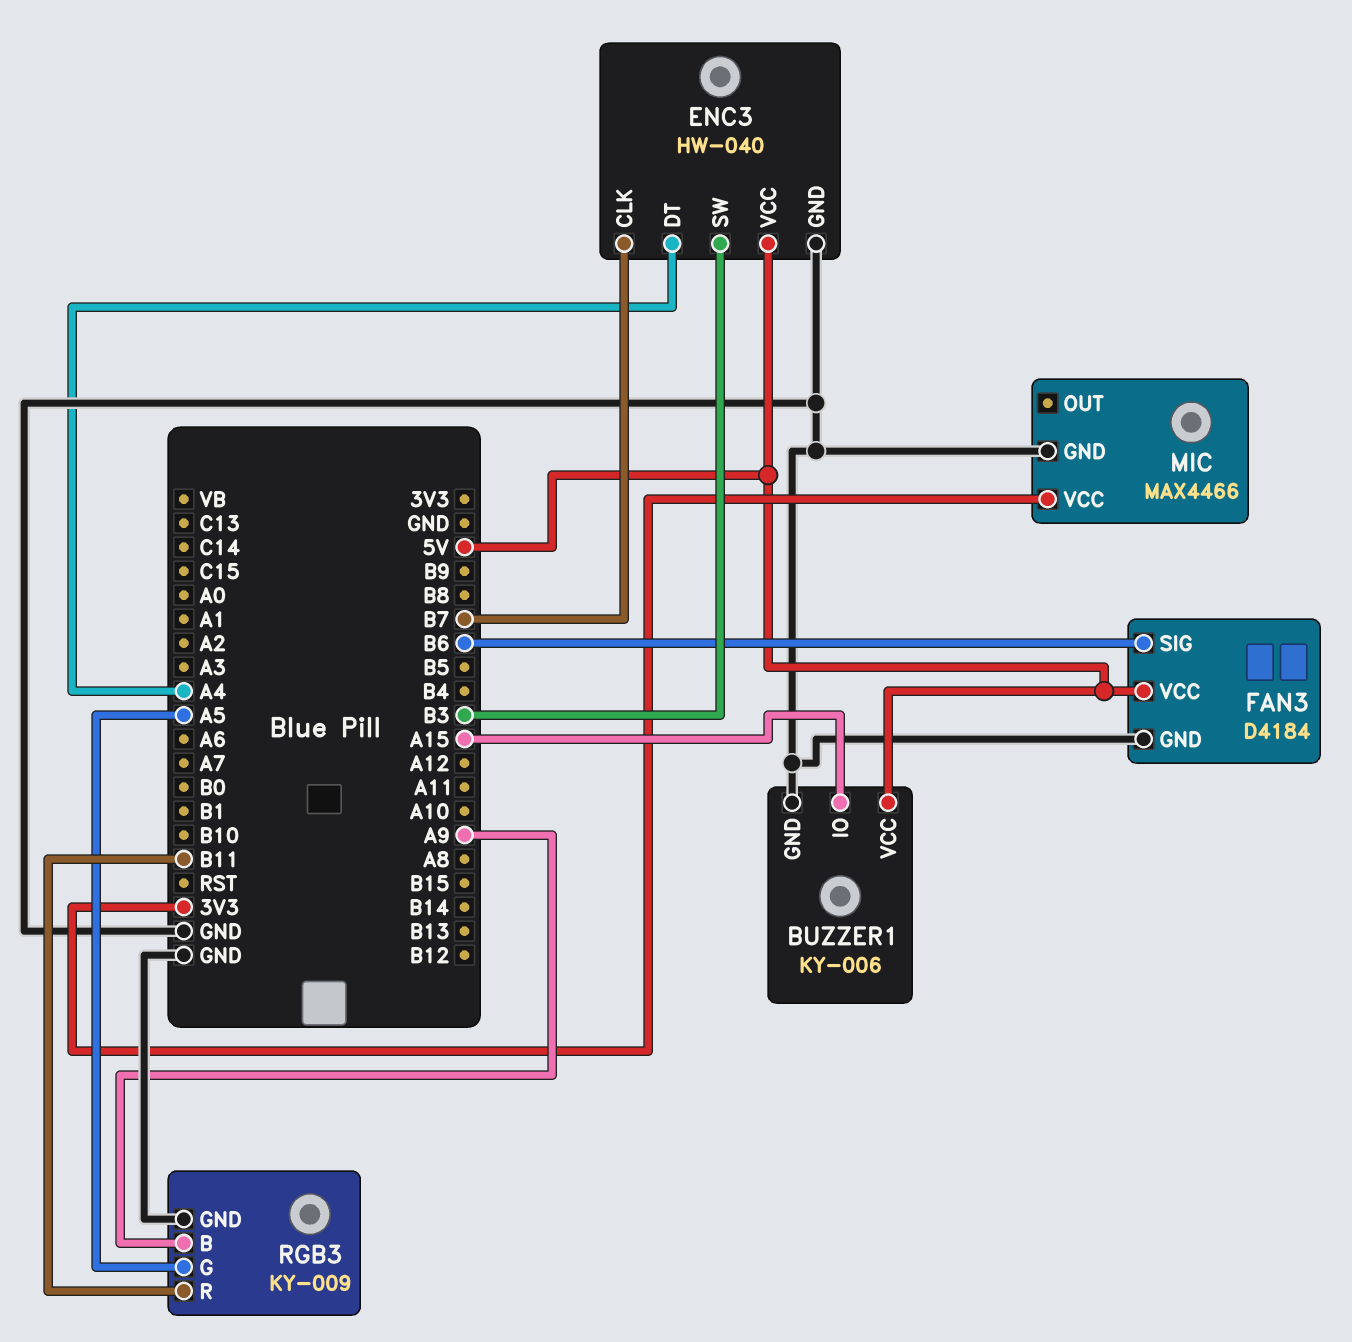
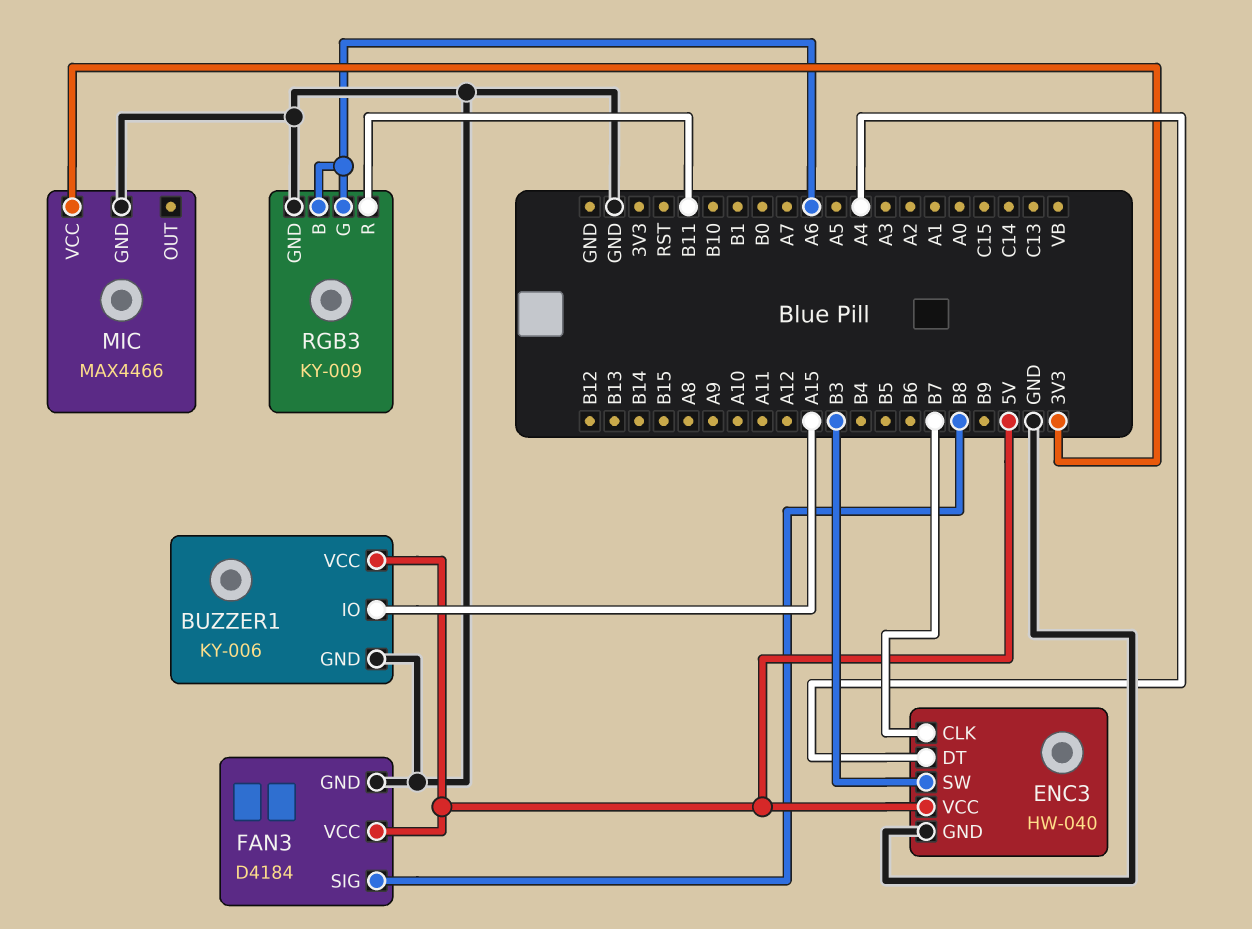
FAN3 pin SIG: B6 -> B8
RGB3 pin B: A9 -> A6
RGB3 pin G: A5 -> A6

